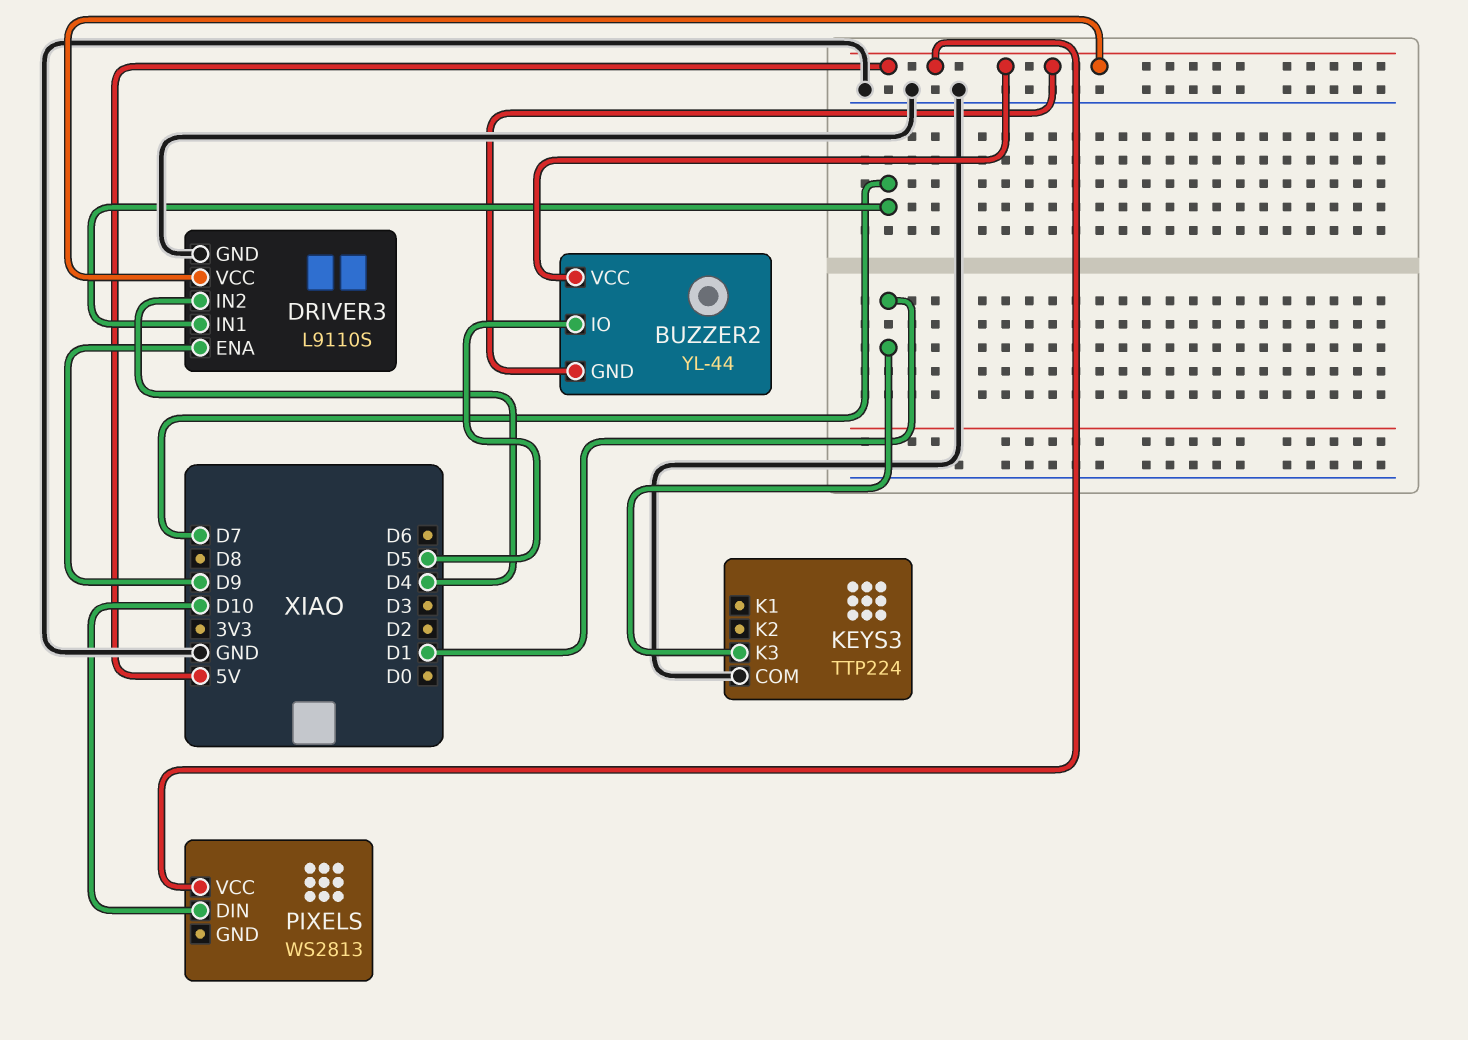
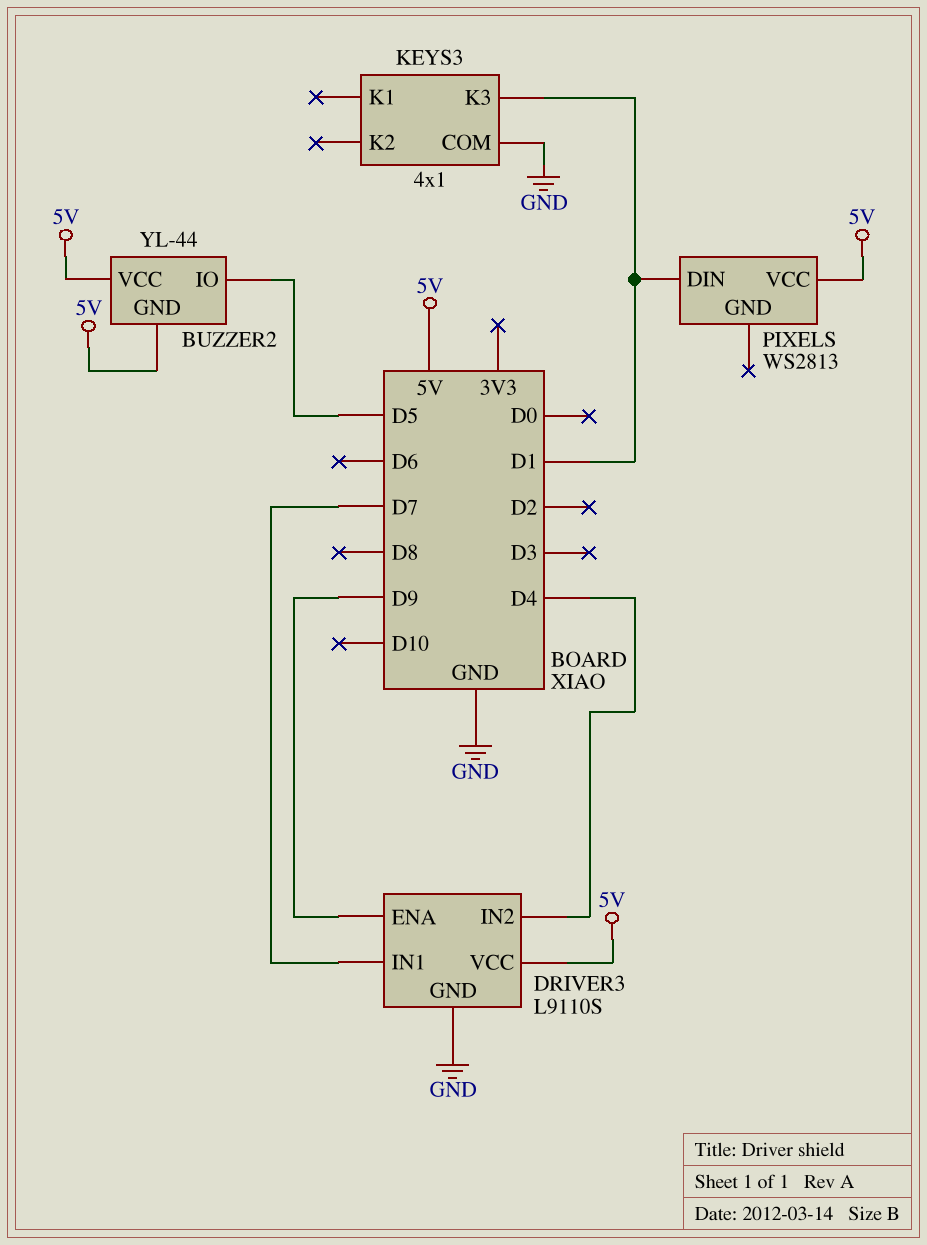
KEYS3: TTP224 -> 4x1
PIXELS pin DIN: D10 -> D1

